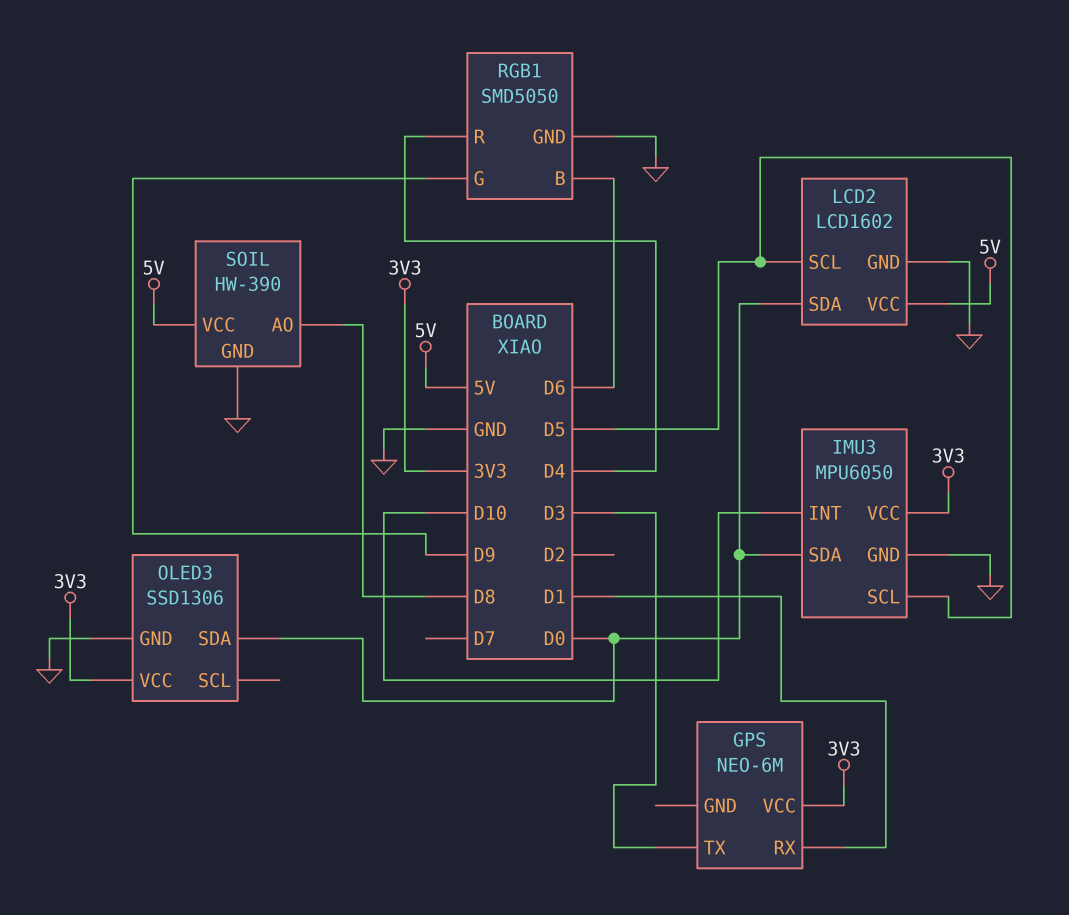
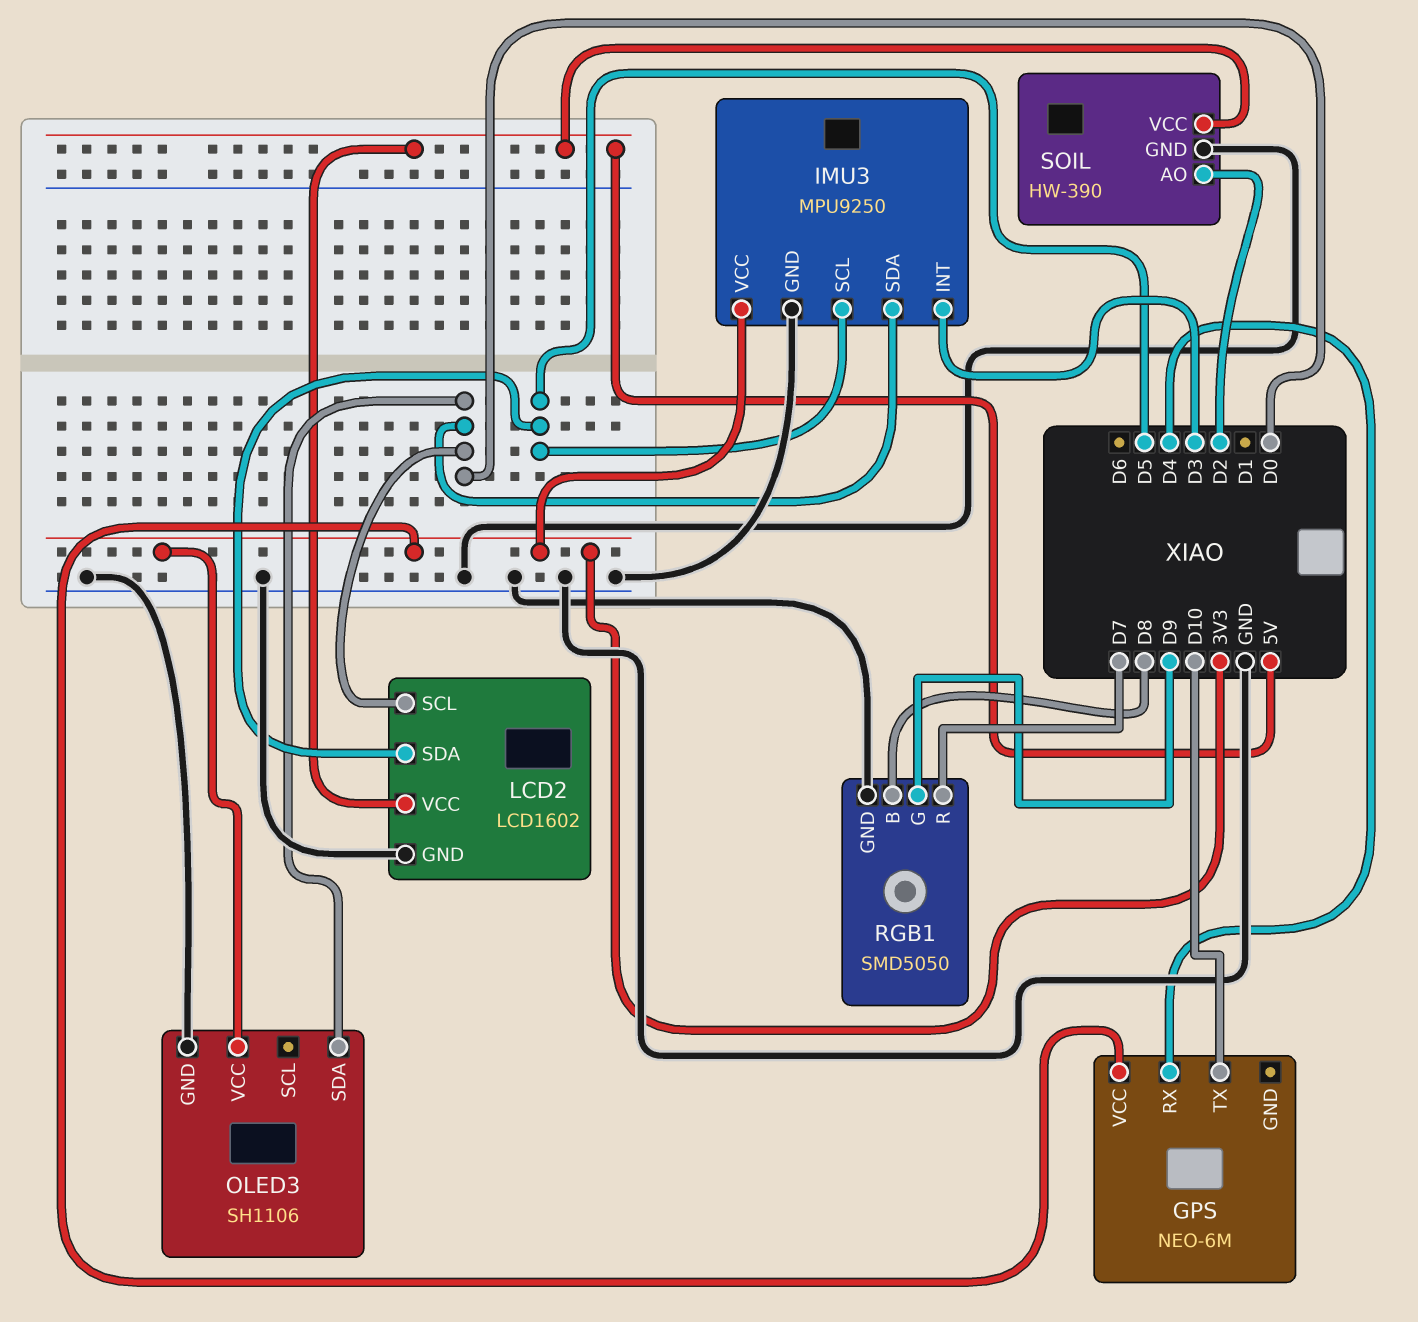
GPS pin RX: D1 -> D4
GPS pin TX: D3 -> D10
IMU3: MPU6050 -> MPU9250
IMU3 pin INT: D10 -> D3
LCD2 pin SCL: D5 -> D0
LCD2 pin SDA: D0 -> D5
OLED3: SSD1306 -> SH1106
RGB1 pin B: D6 -> D8
RGB1 pin R: D4 -> D7
SOIL pin AO: D8 -> D2

